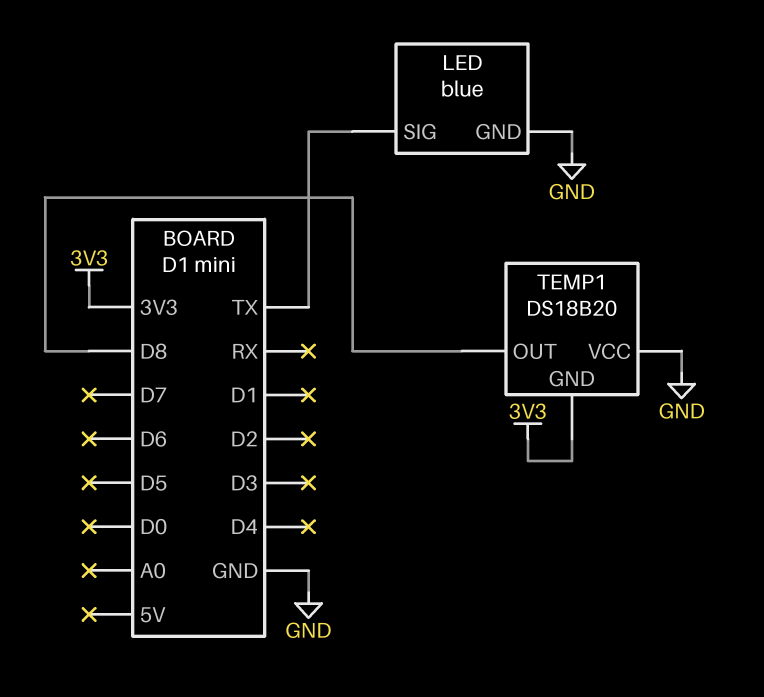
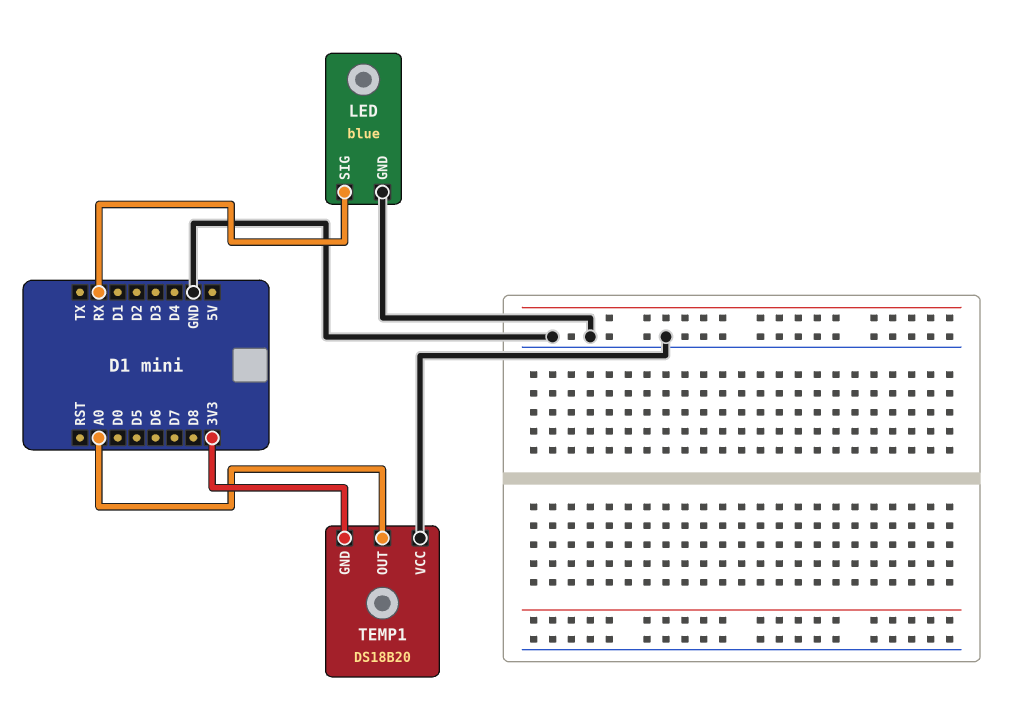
LED pin SIG: TX -> RX
TEMP1 pin OUT: D8 -> A0

